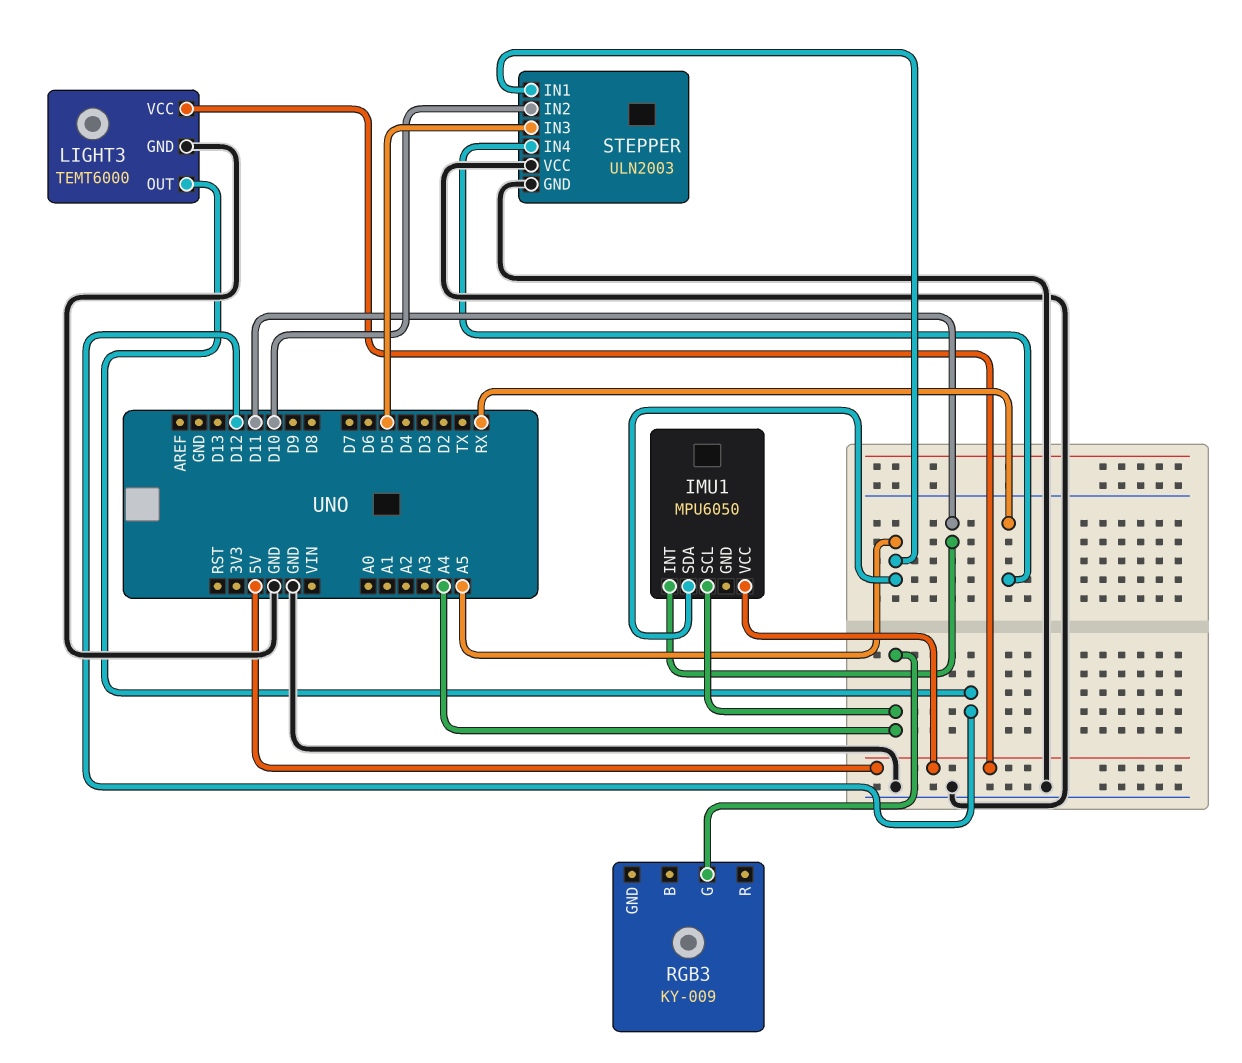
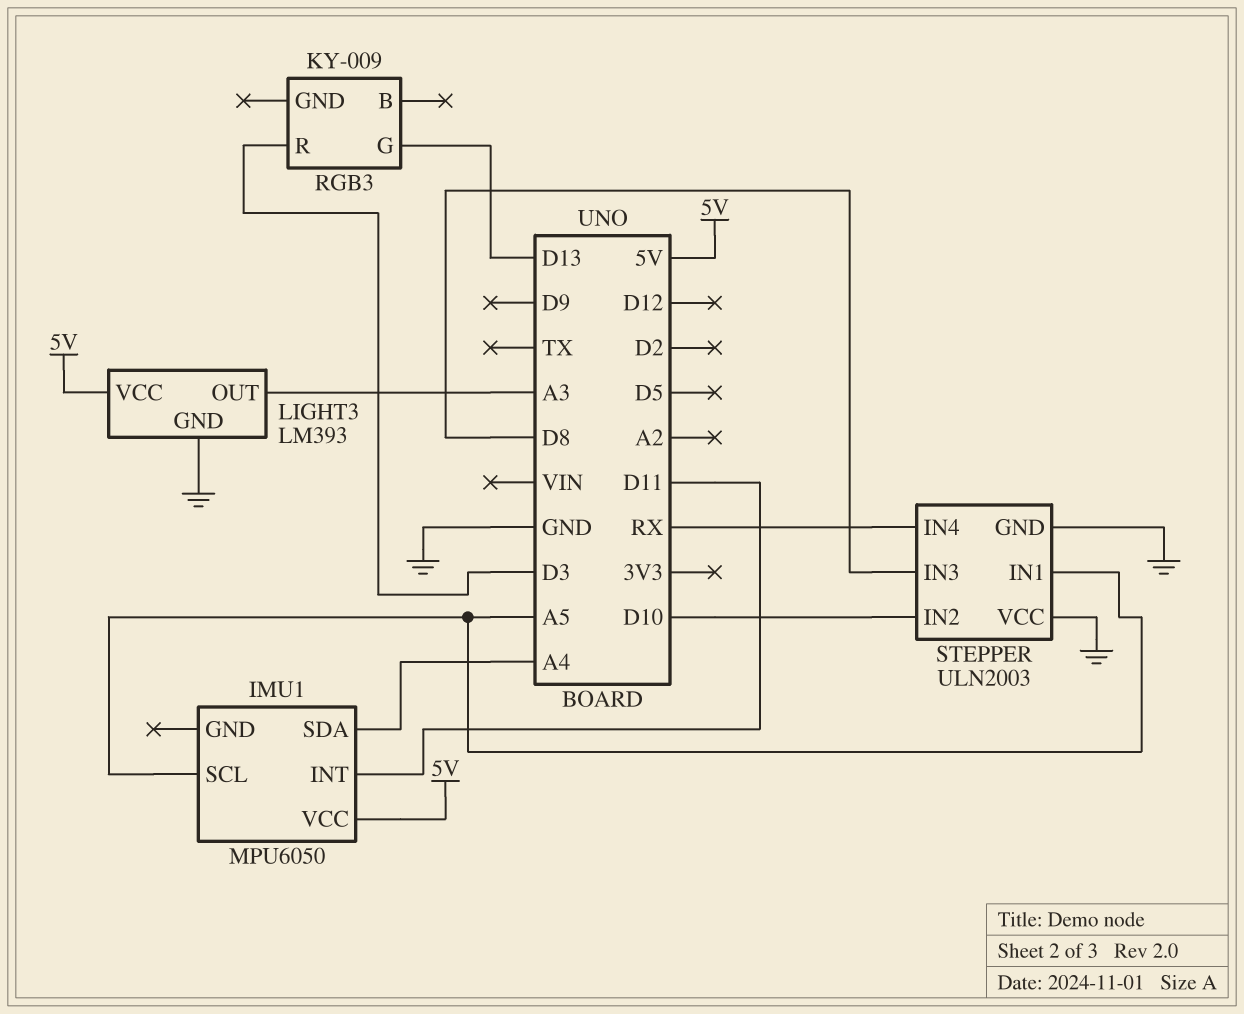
IMU1 pin SCL: A4 -> A5
IMU1 pin SDA: A5 -> A4
LIGHT3: TEMT6000 -> LM393
LIGHT3 pin OUT: D12 -> A3
RGB3 pin G: A4 -> D13
RGB3 pin R: none -> D3
STEPPER pin IN3: D5 -> D8

